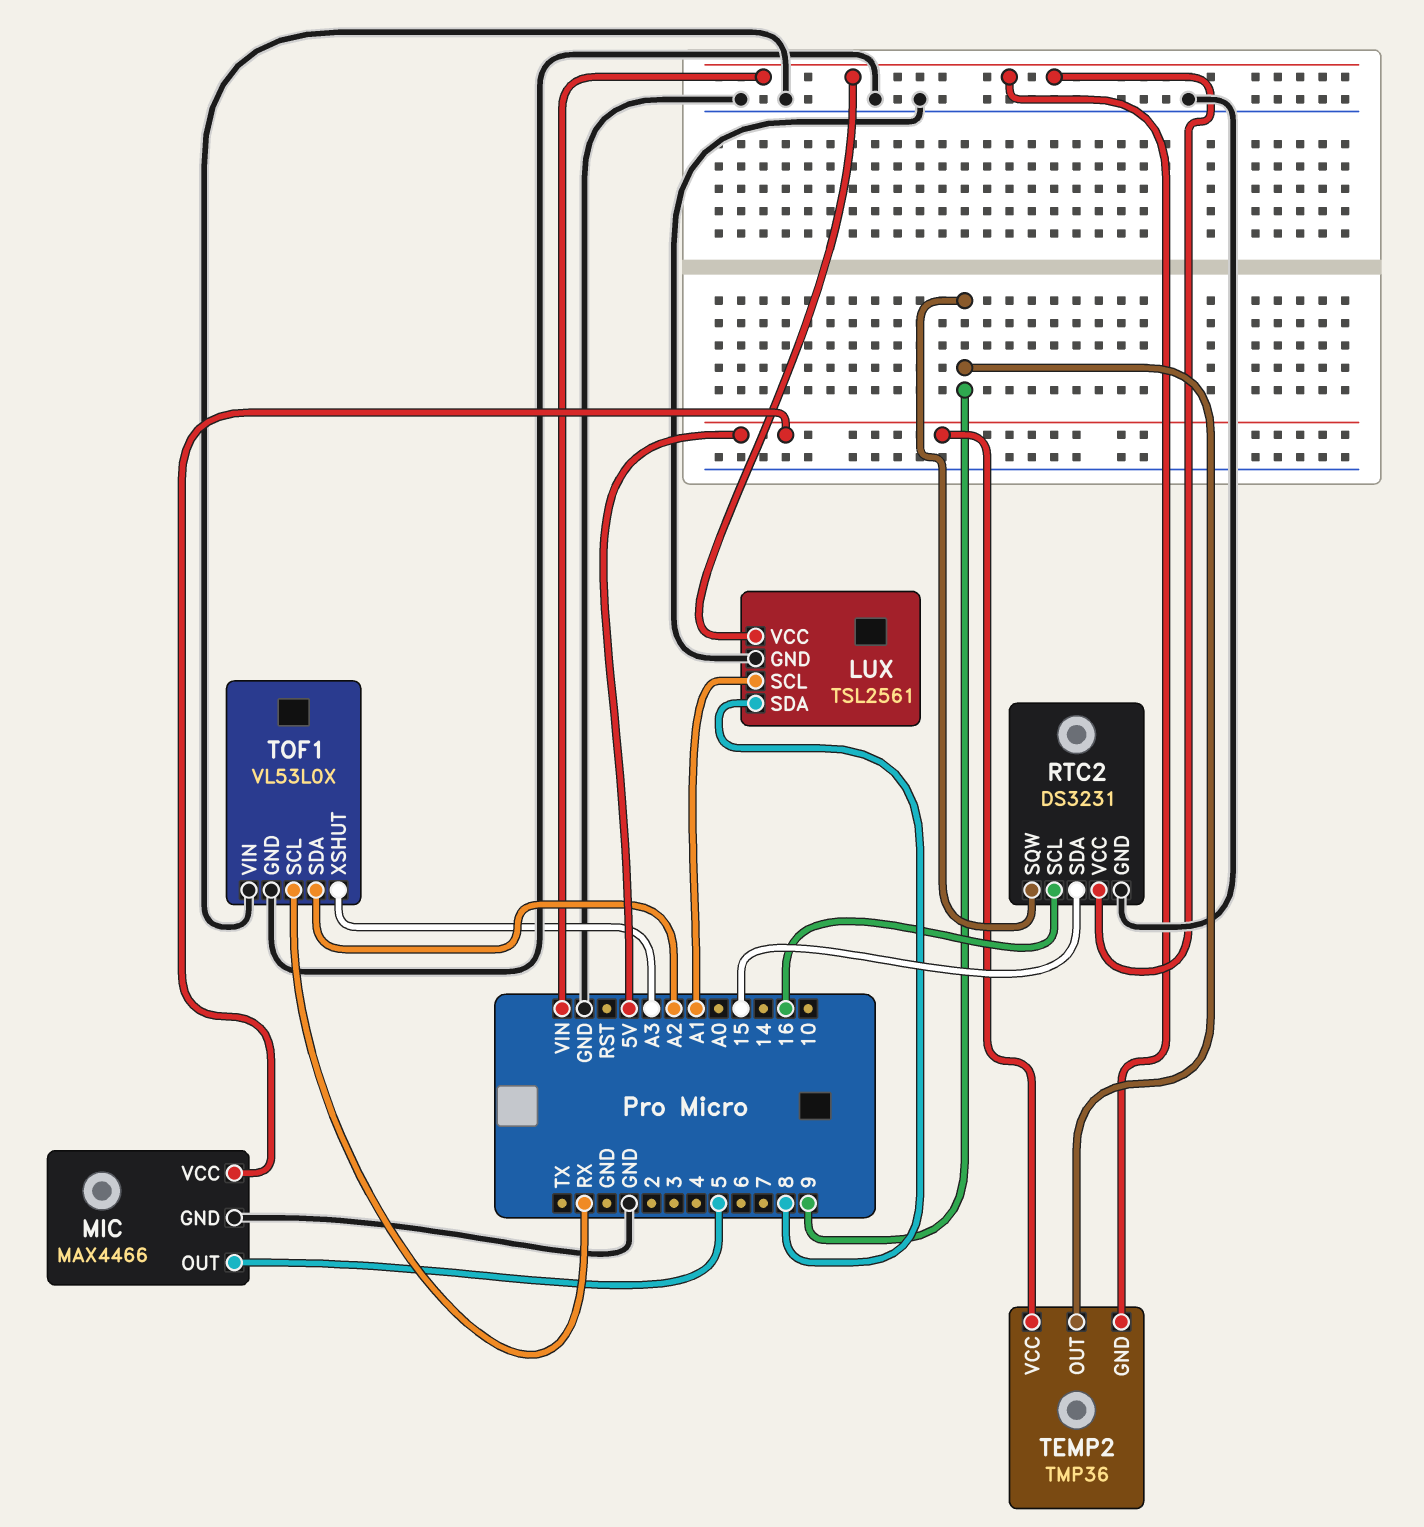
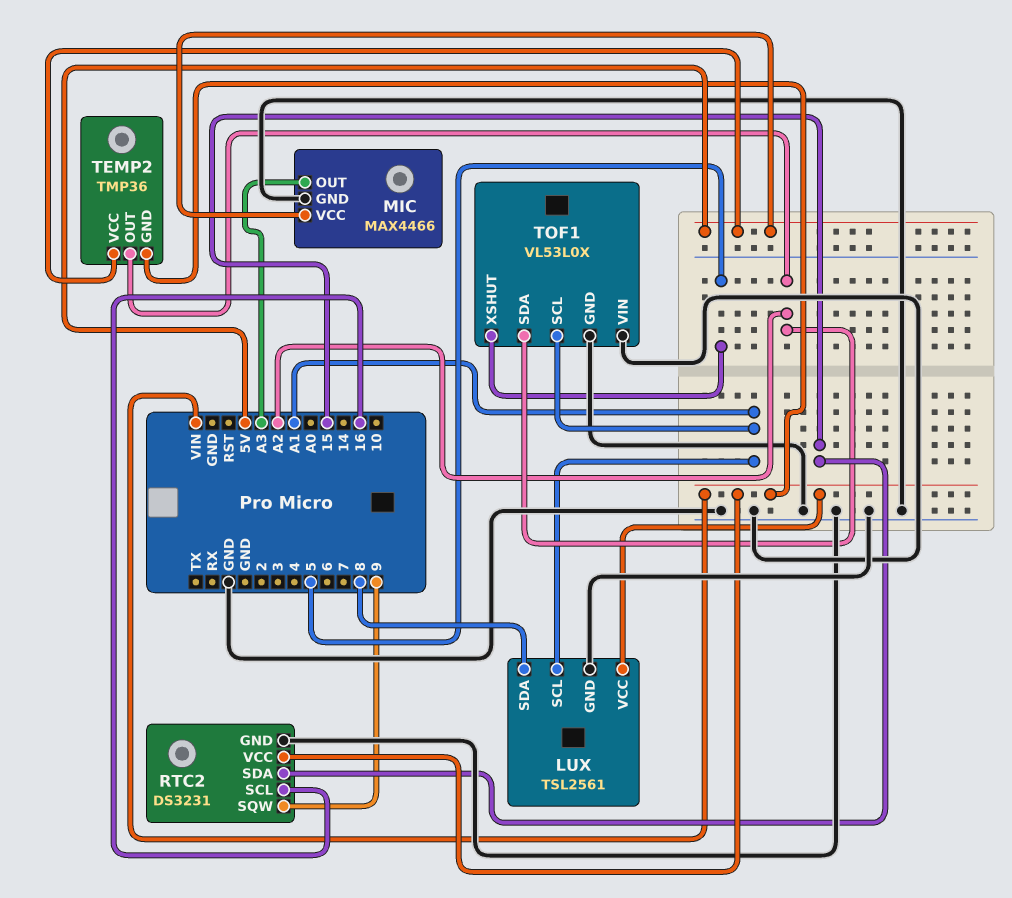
MIC pin OUT: 5 -> A3
TEMP2 pin OUT: 9 -> A2
TOF1 pin SCL: RX -> A1
TOF1 pin XSHUT: A3 -> 5

